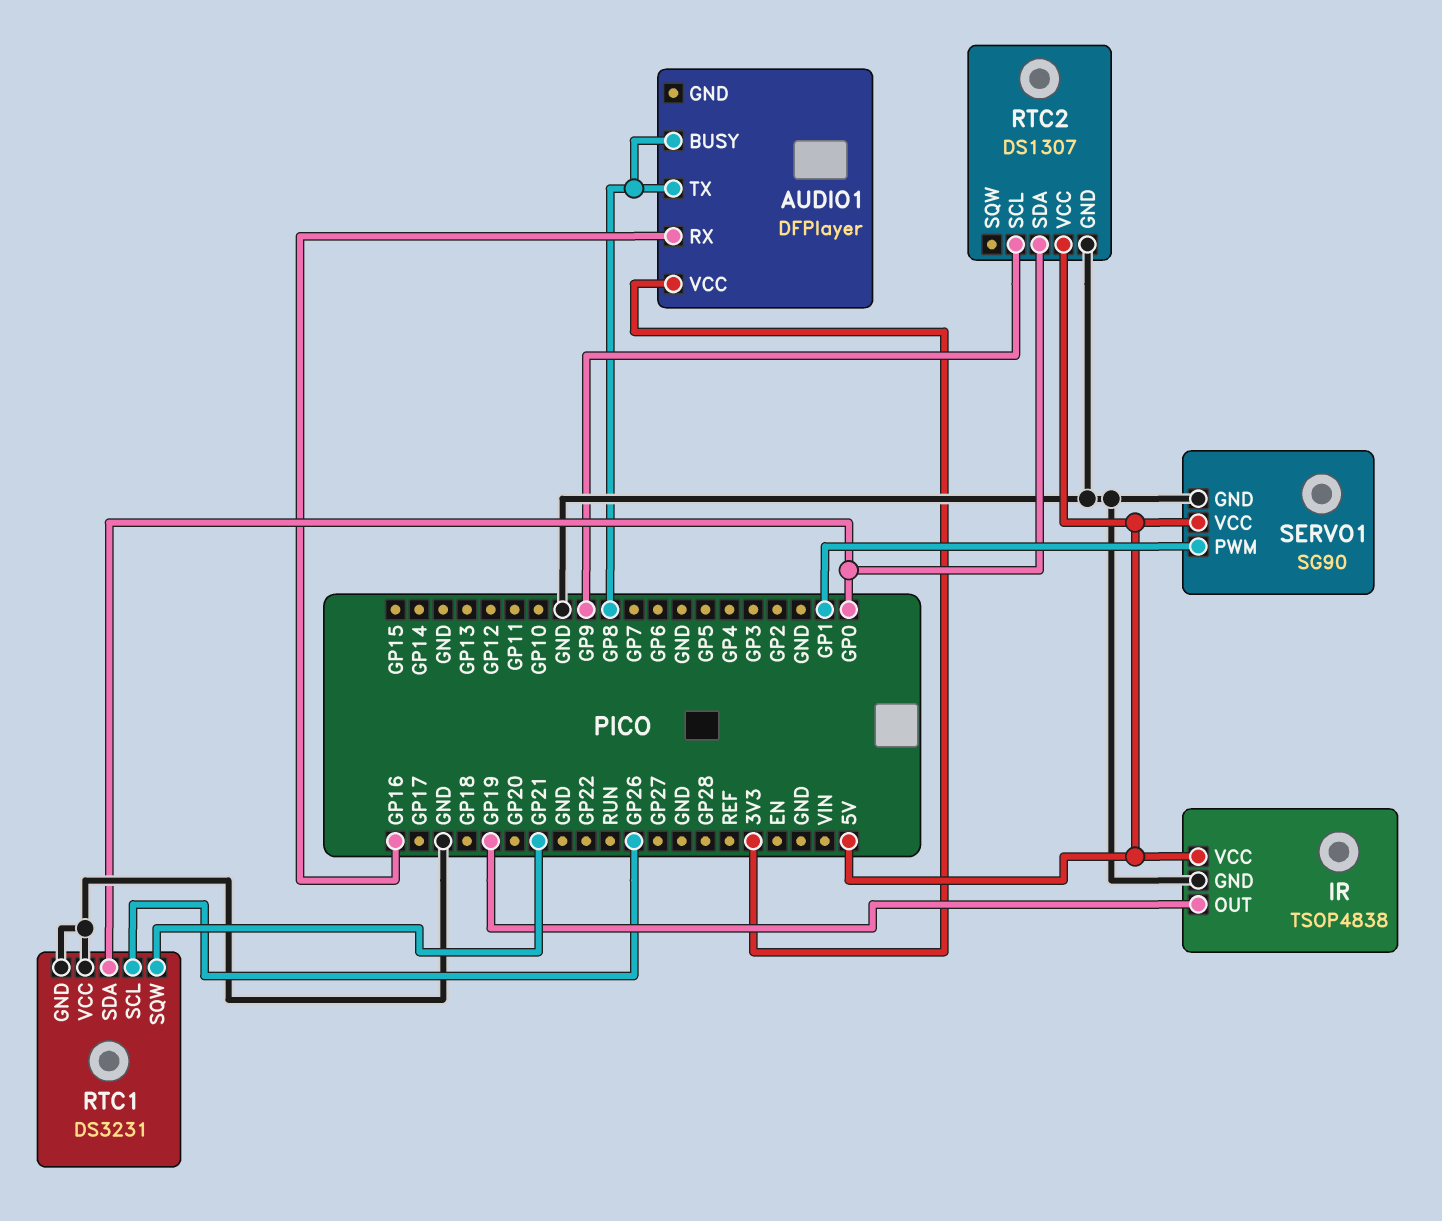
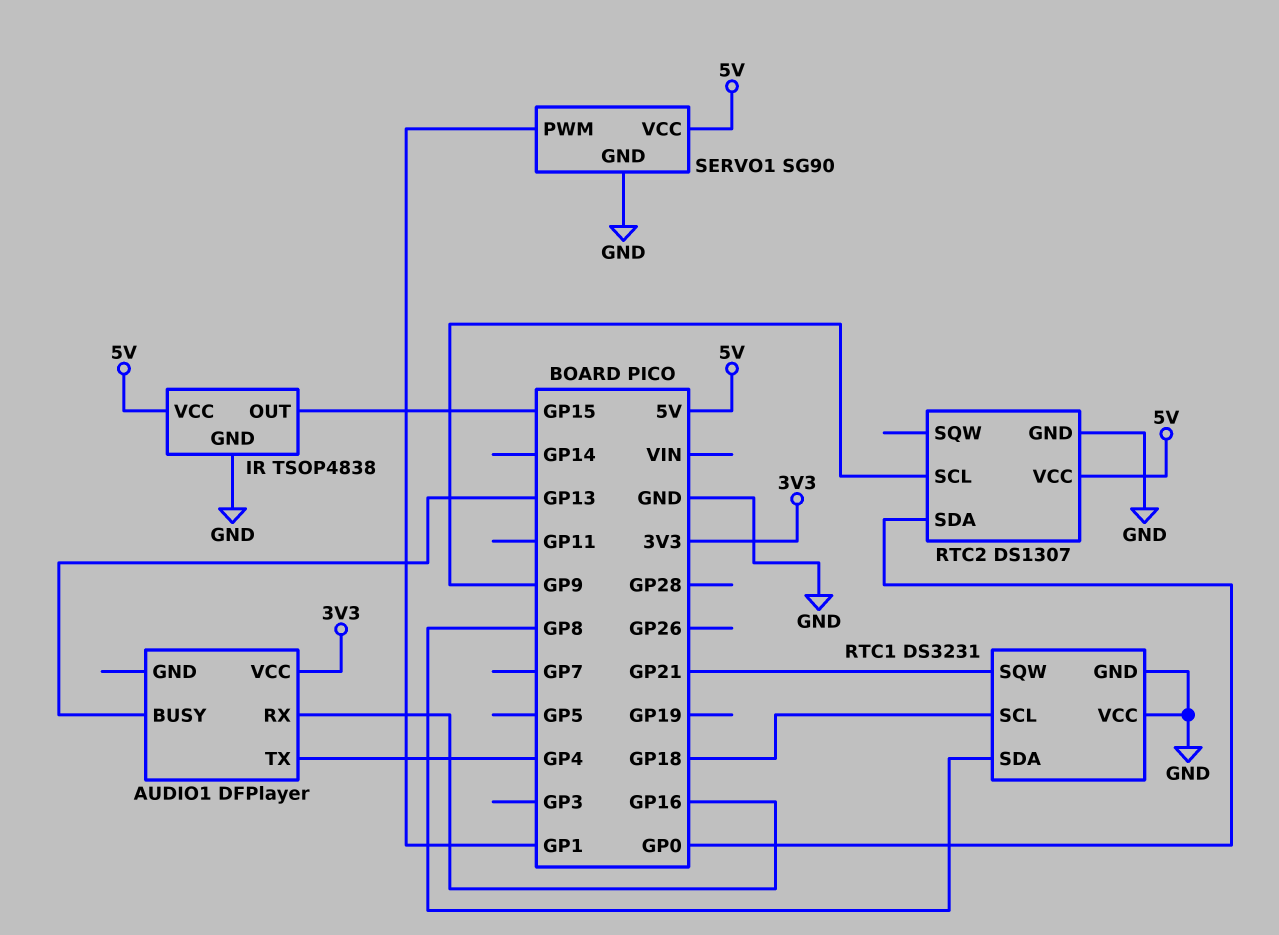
AUDIO1 pin BUSY: GP8 -> GP13
AUDIO1 pin TX: GP8 -> GP4
IR pin OUT: GP19 -> GP15
RTC1 pin SCL: GP26 -> GP18
RTC1 pin SDA: GP0 -> GP8

